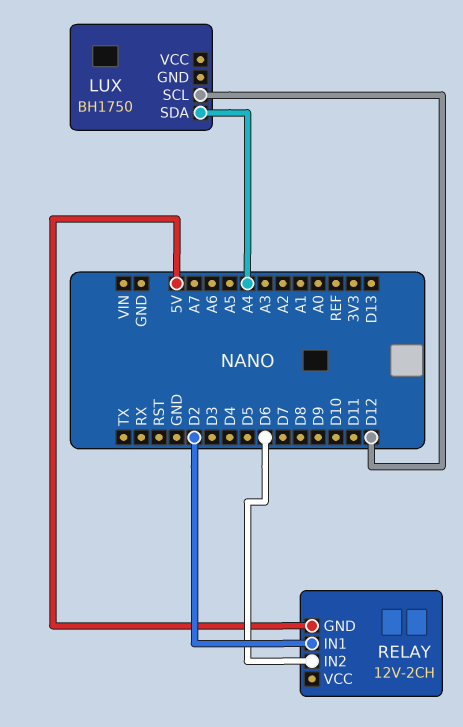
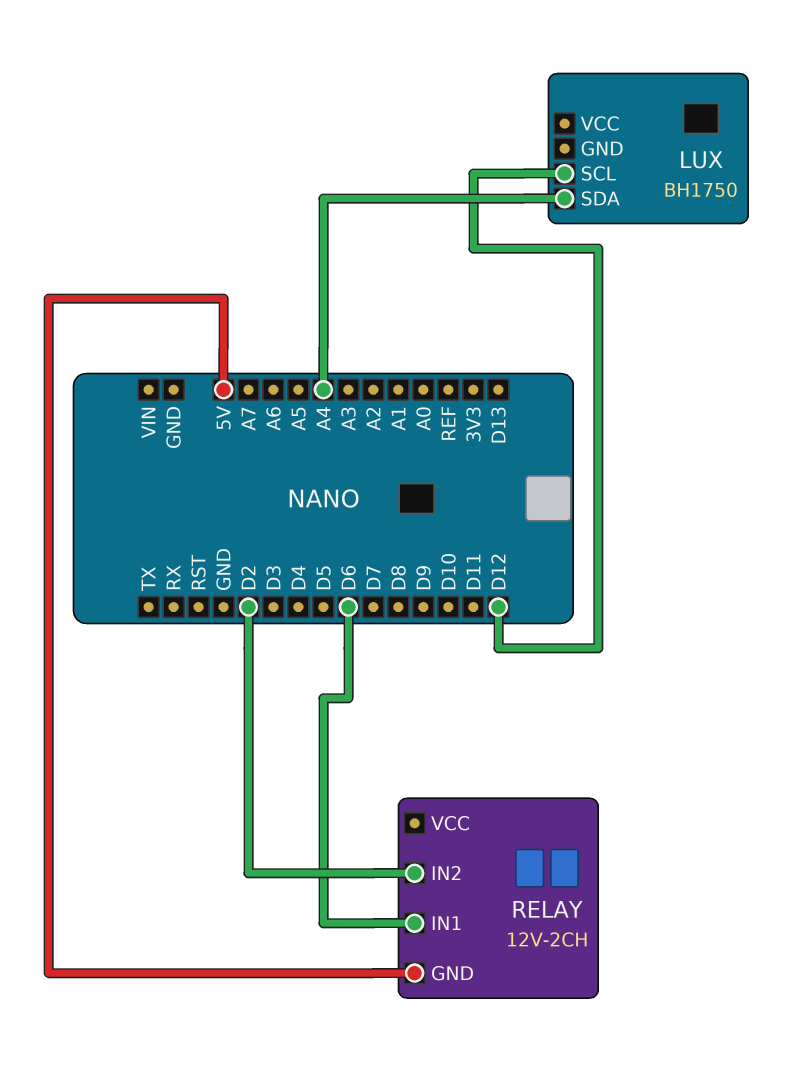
RELAY pin IN1: D2 -> D6
RELAY pin IN2: D6 -> D2

